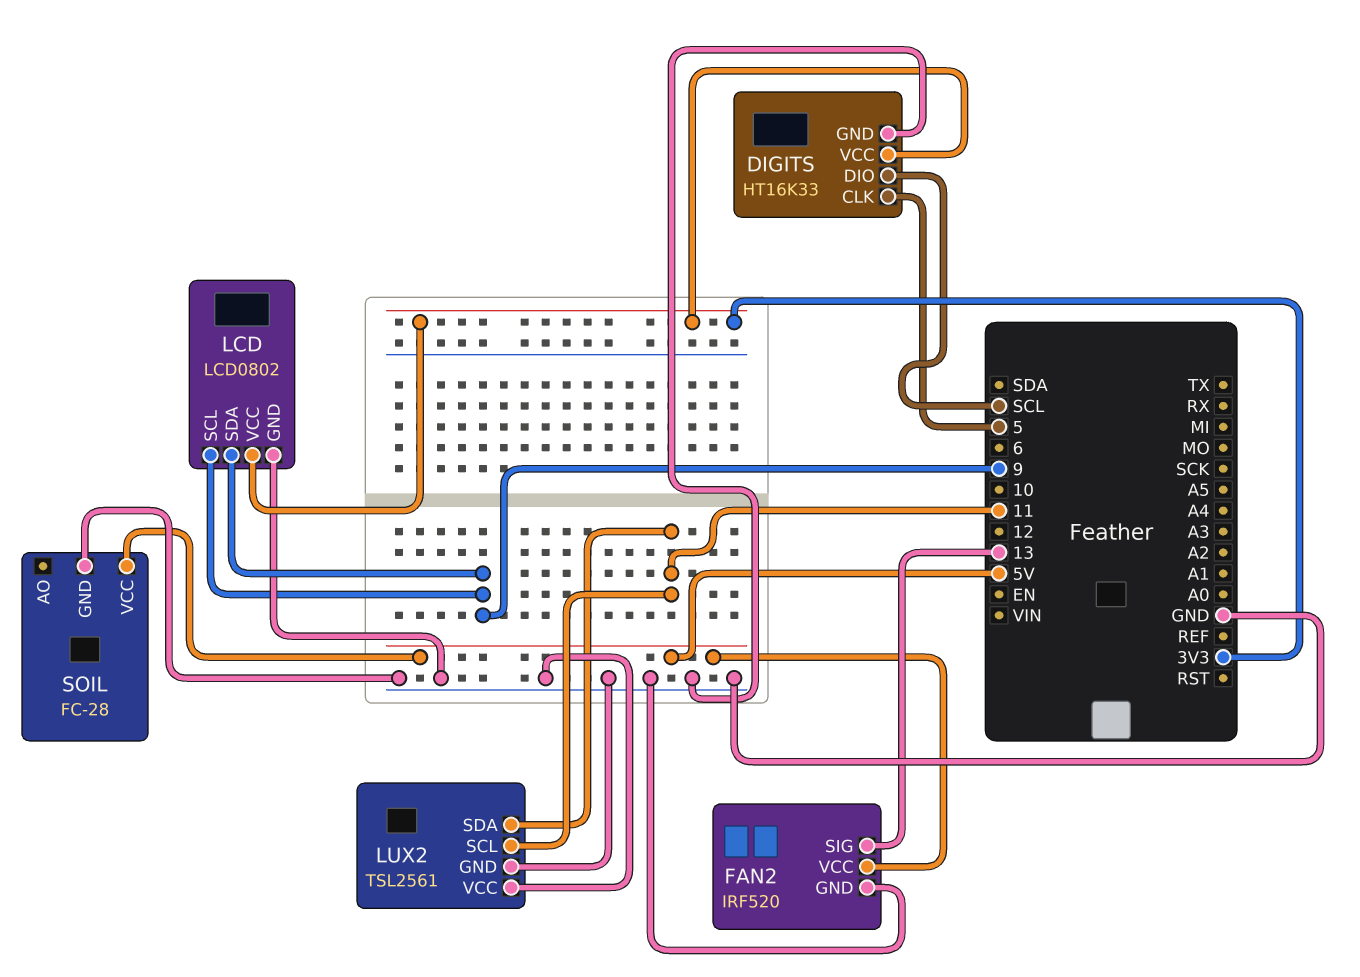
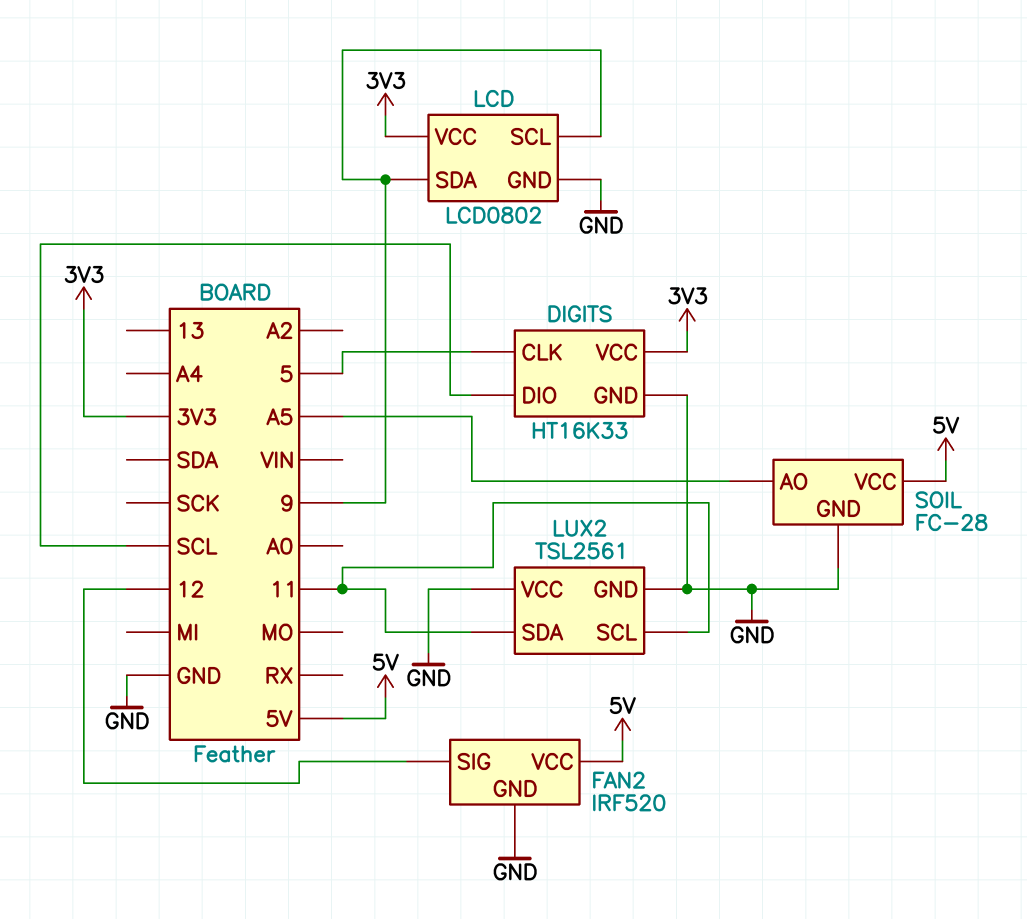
FAN2 pin SIG: 13 -> 12
SOIL pin AO: none -> A5

